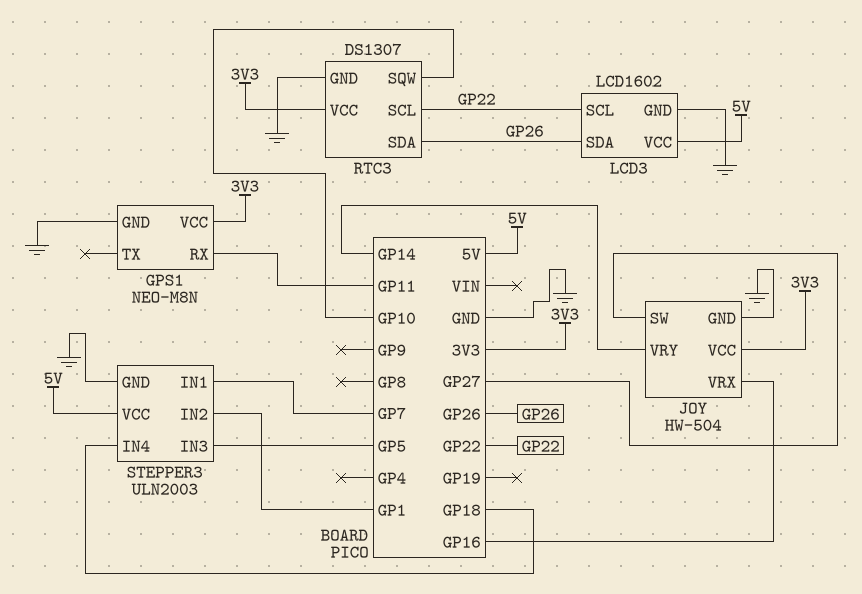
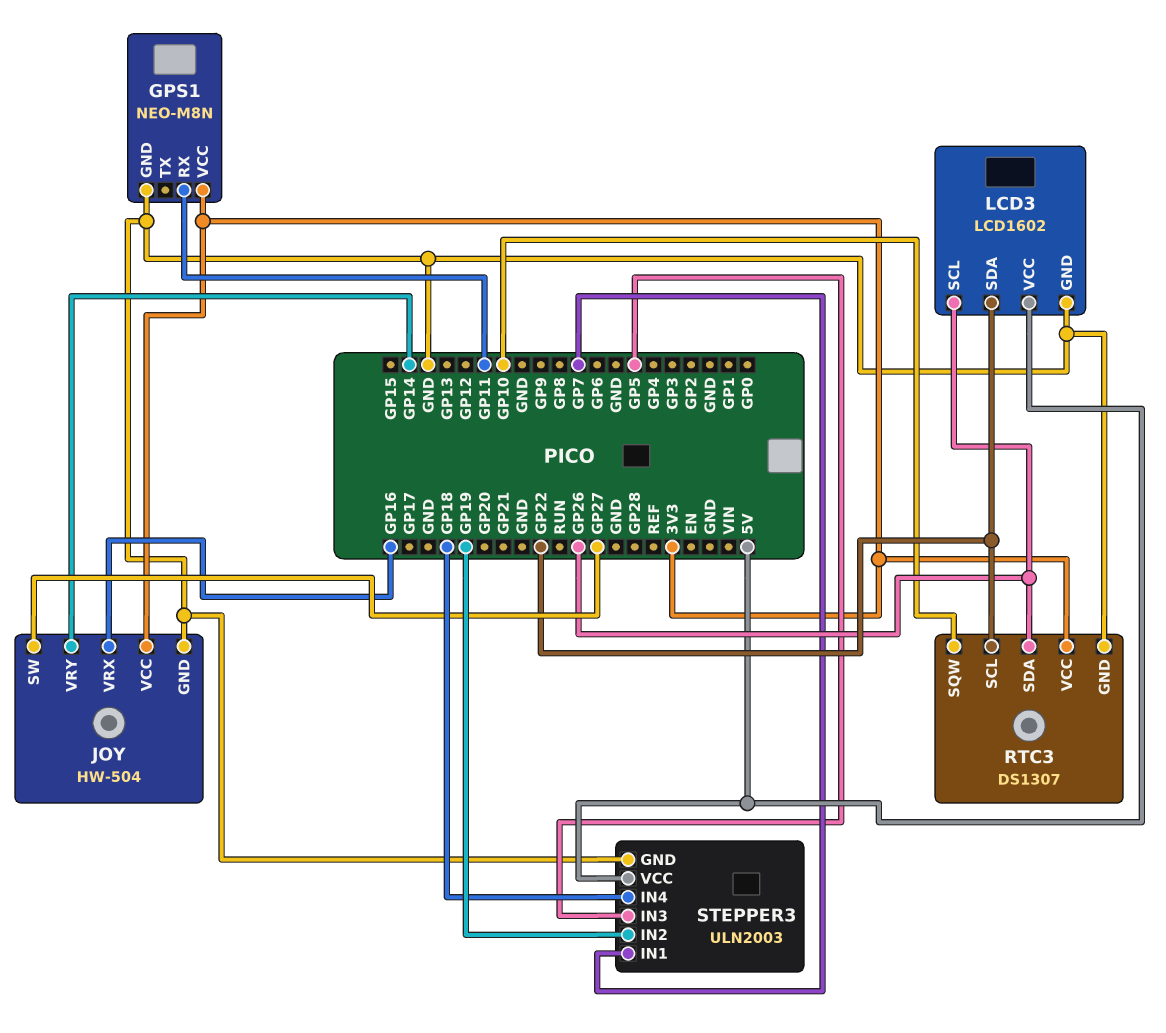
LCD3 pin SCL: GP22 -> GP26
LCD3 pin SDA: GP26 -> GP22
STEPPER3 pin IN2: GP1 -> GP19

